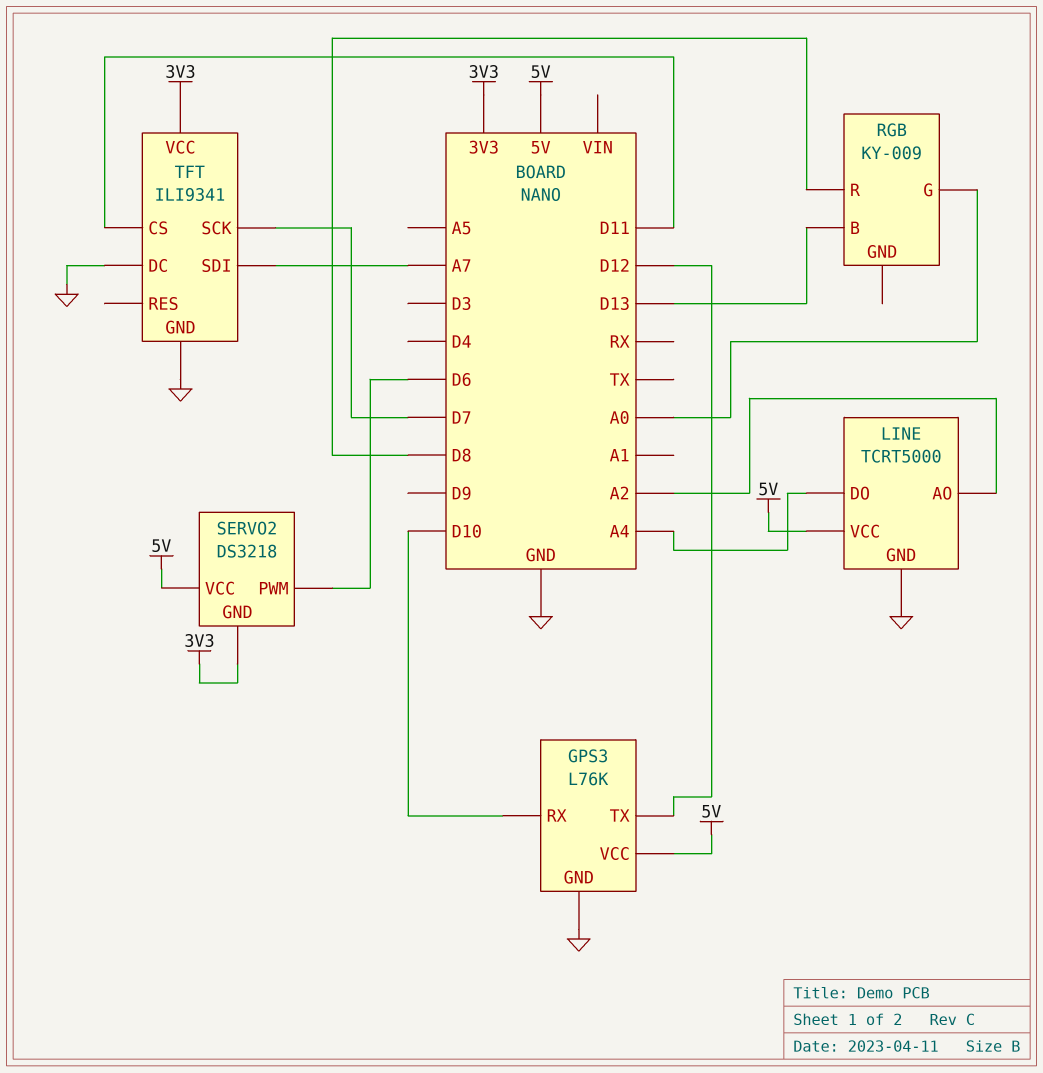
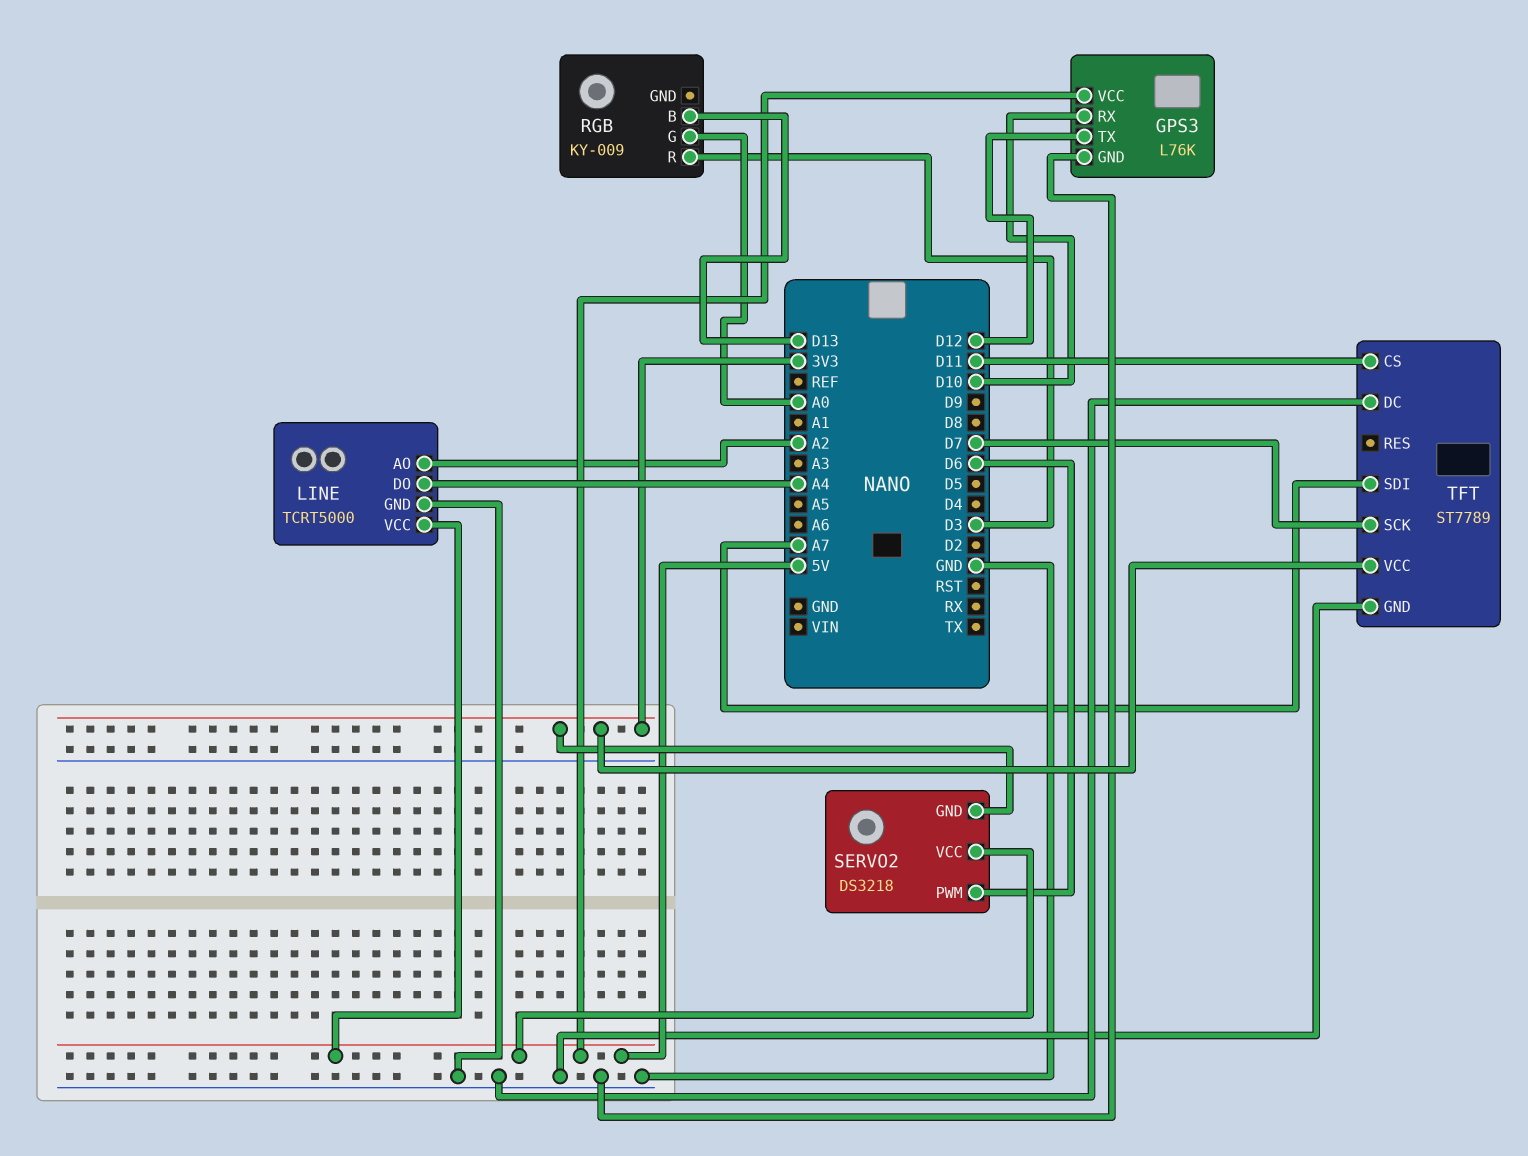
RGB pin R: D8 -> D3
TFT: ILI9341 -> ST7789

